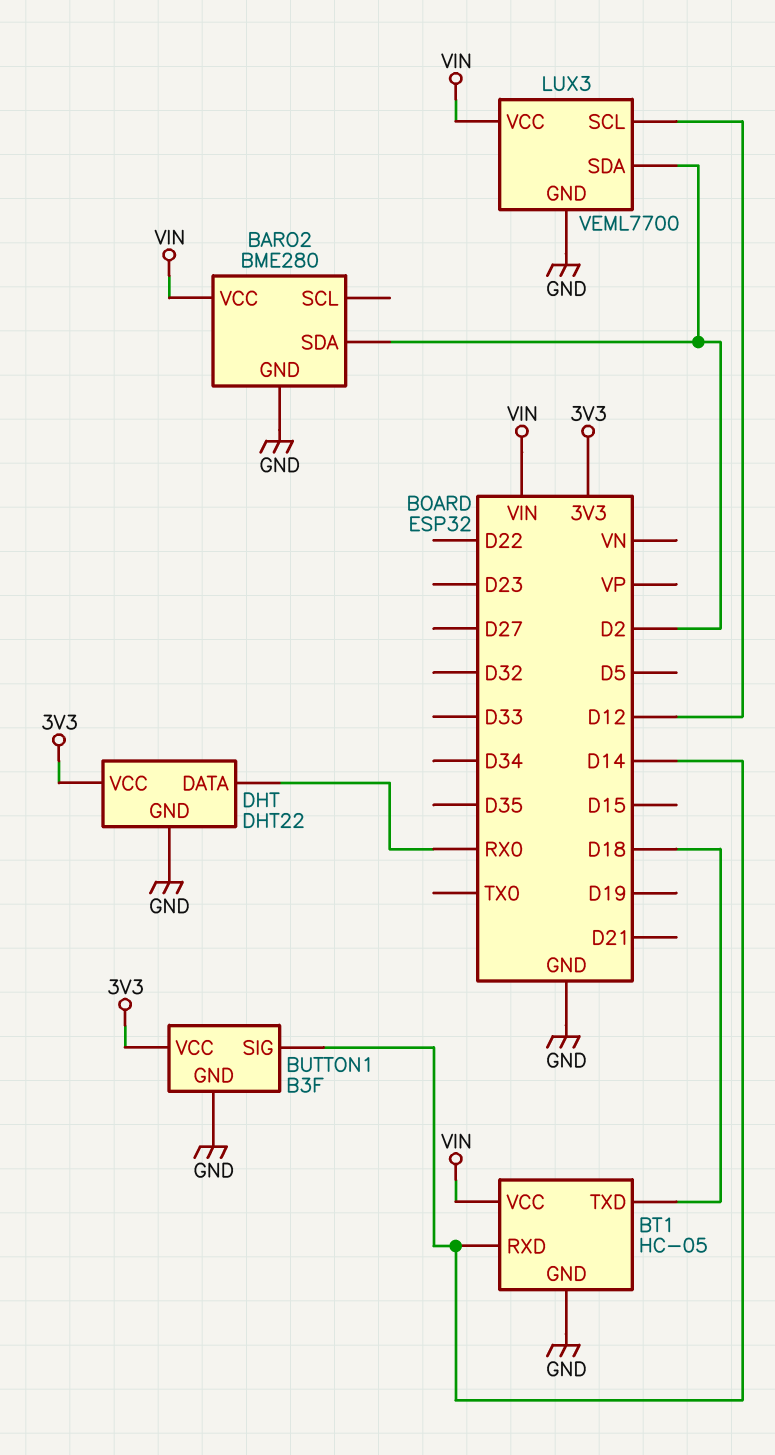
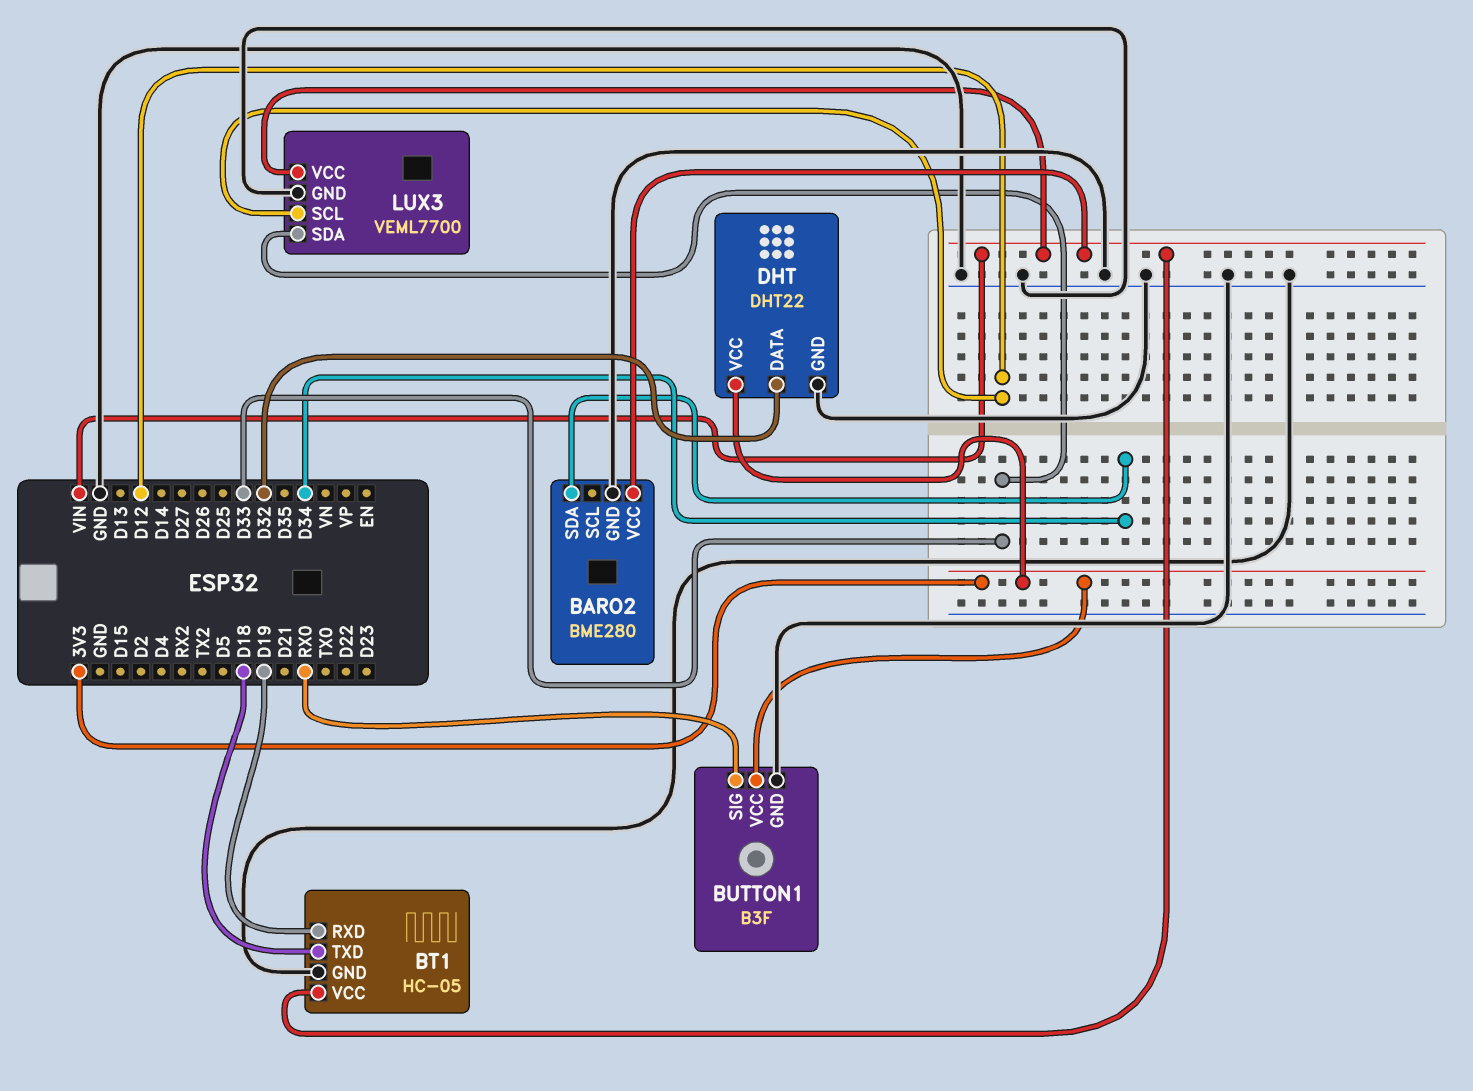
BARO2 pin SDA: D2 -> D34
BT1 pin RXD: D14 -> D19
BUTTON1 pin SIG: D14 -> RX0
DHT pin DATA: RX0 -> D32
LUX3 pin SDA: D2 -> D33

